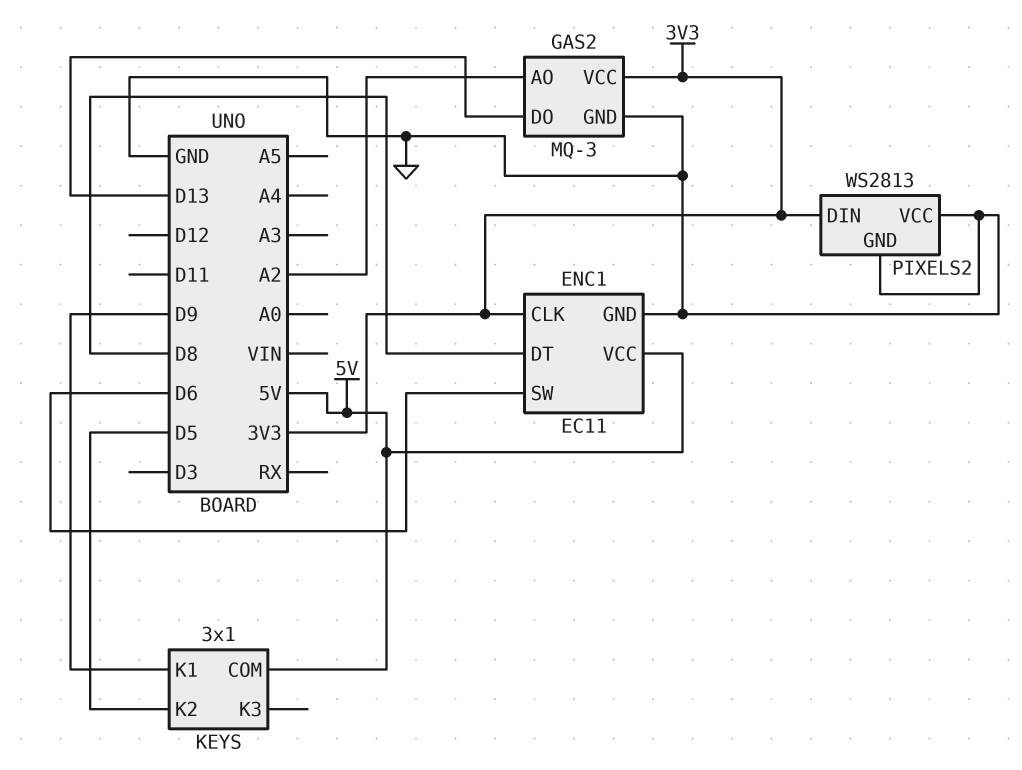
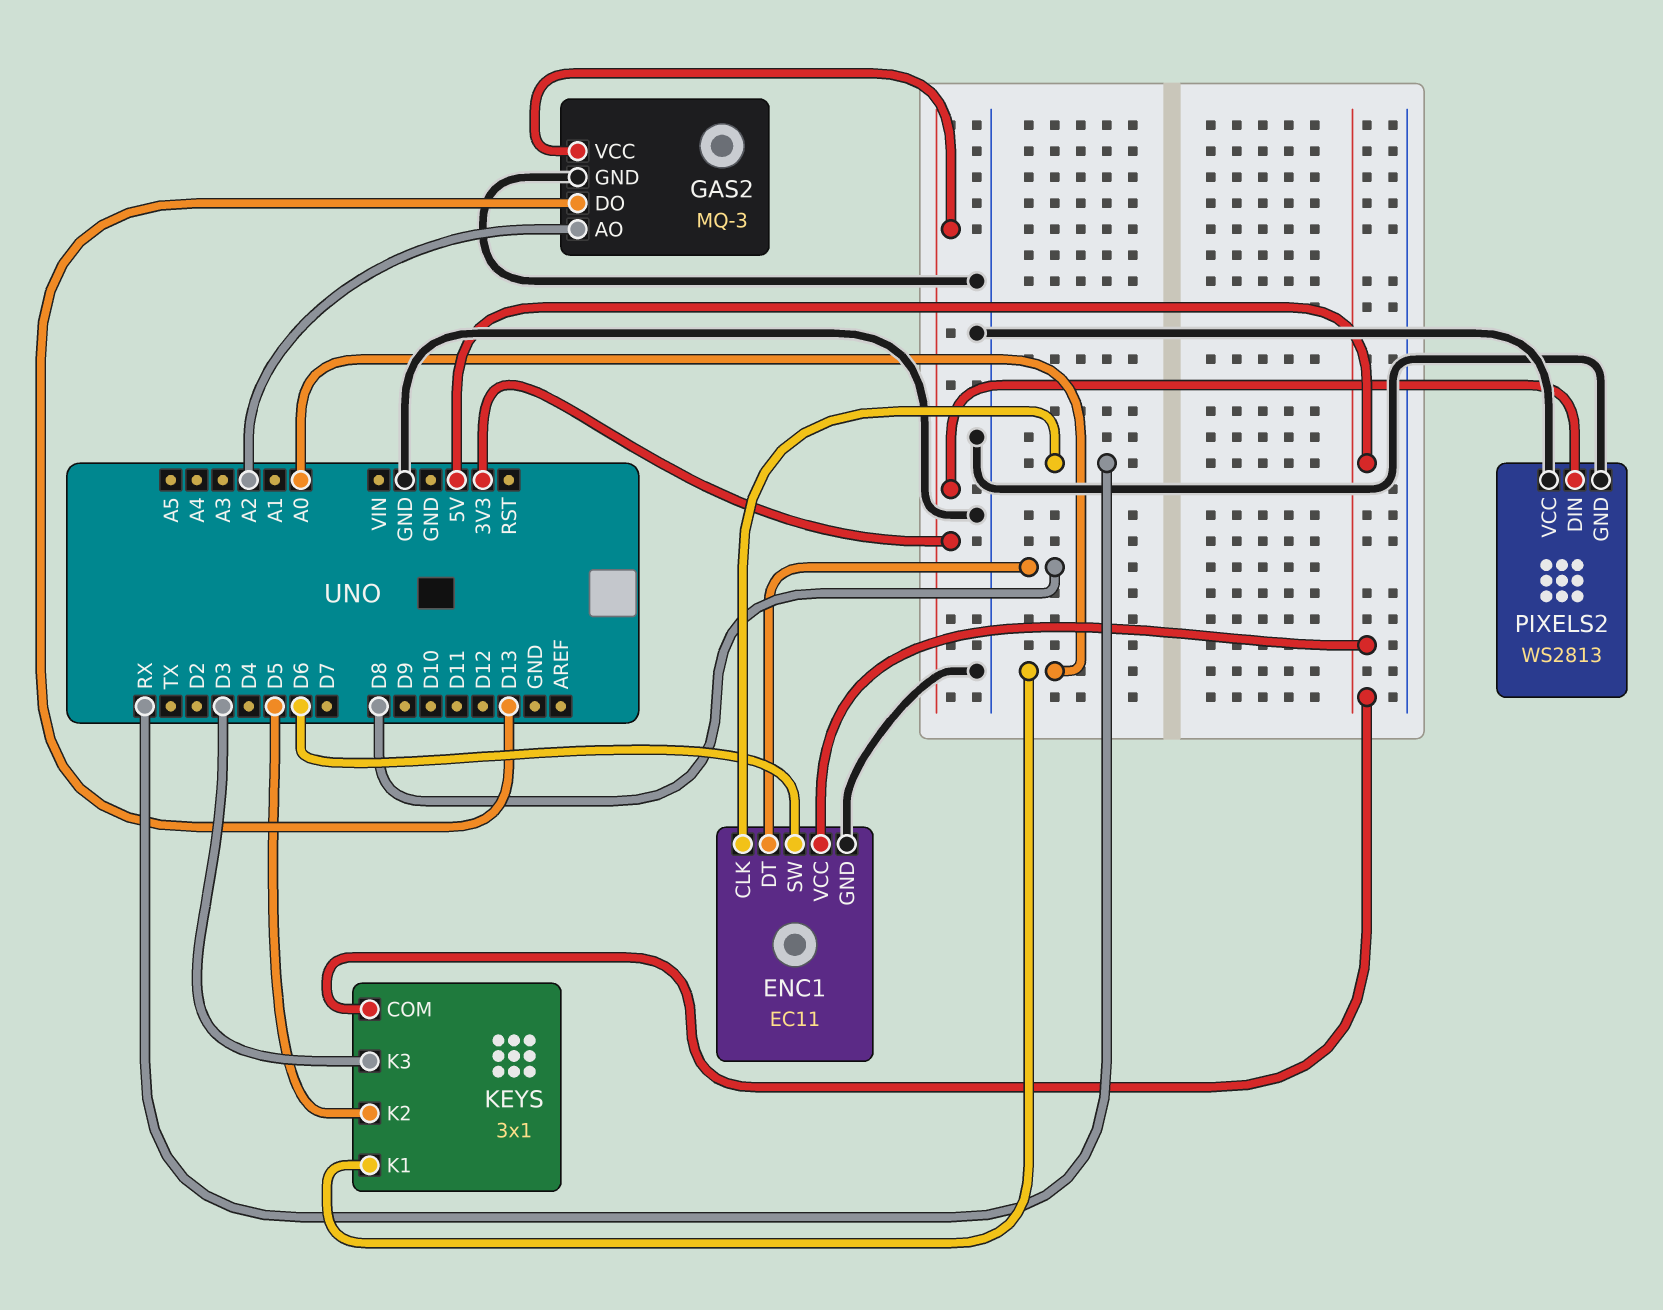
ENC1 pin CLK: 3V3 -> RX
KEYS pin K1: D9 -> A0
KEYS pin K3: none -> D3

